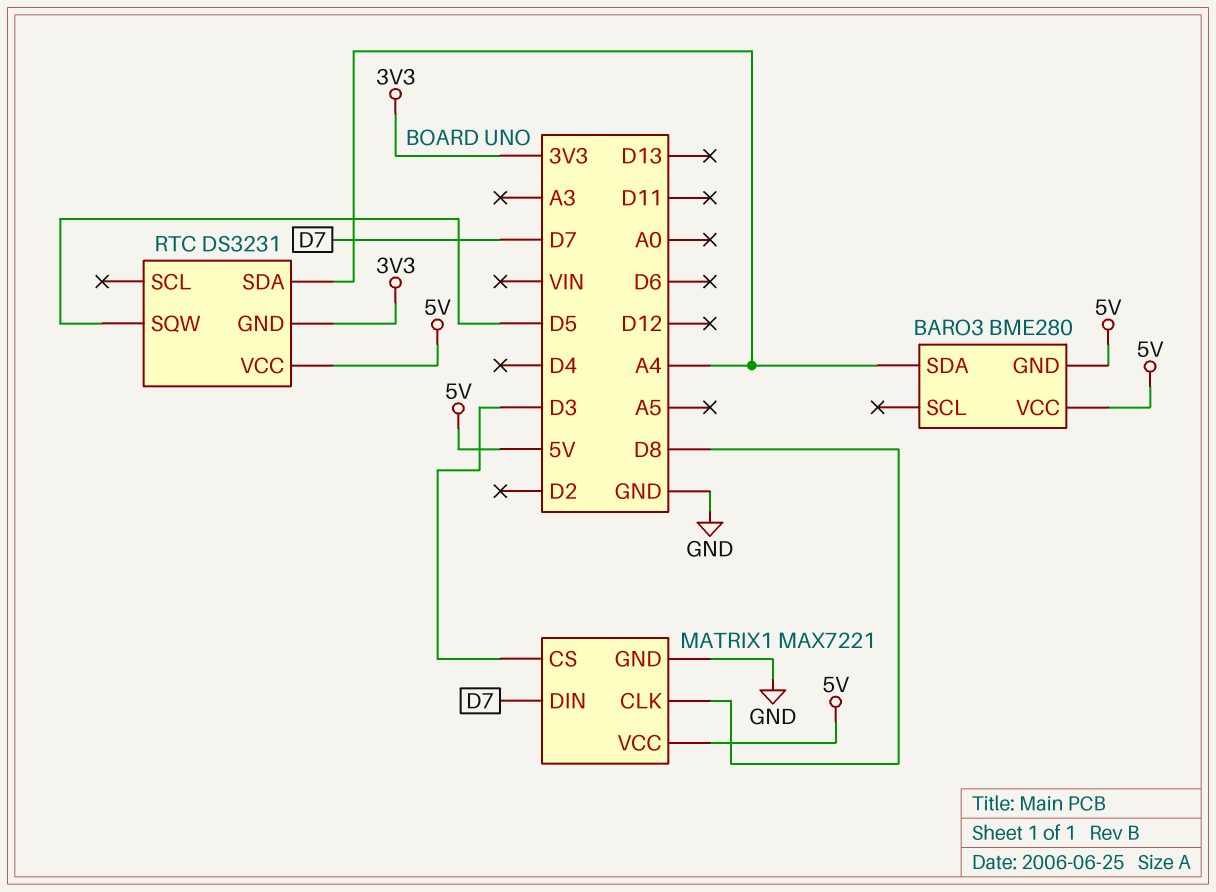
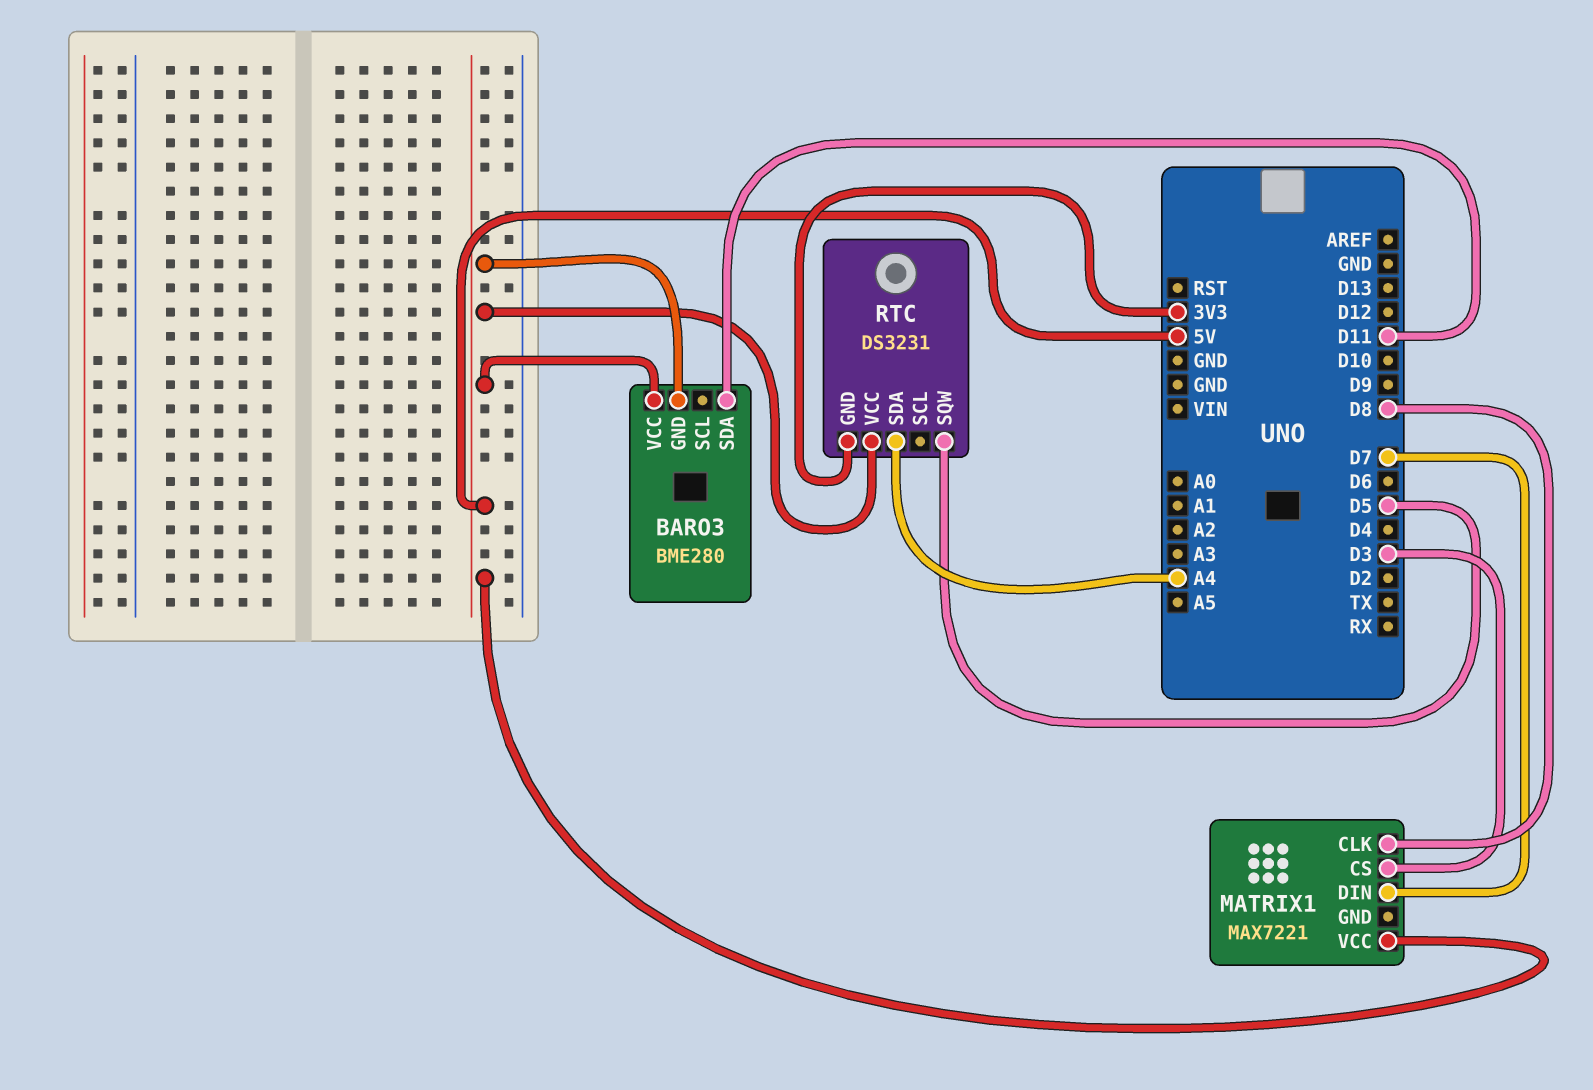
BARO3 pin SDA: A4 -> D11
MATRIX1 pin GND: GND -> none

